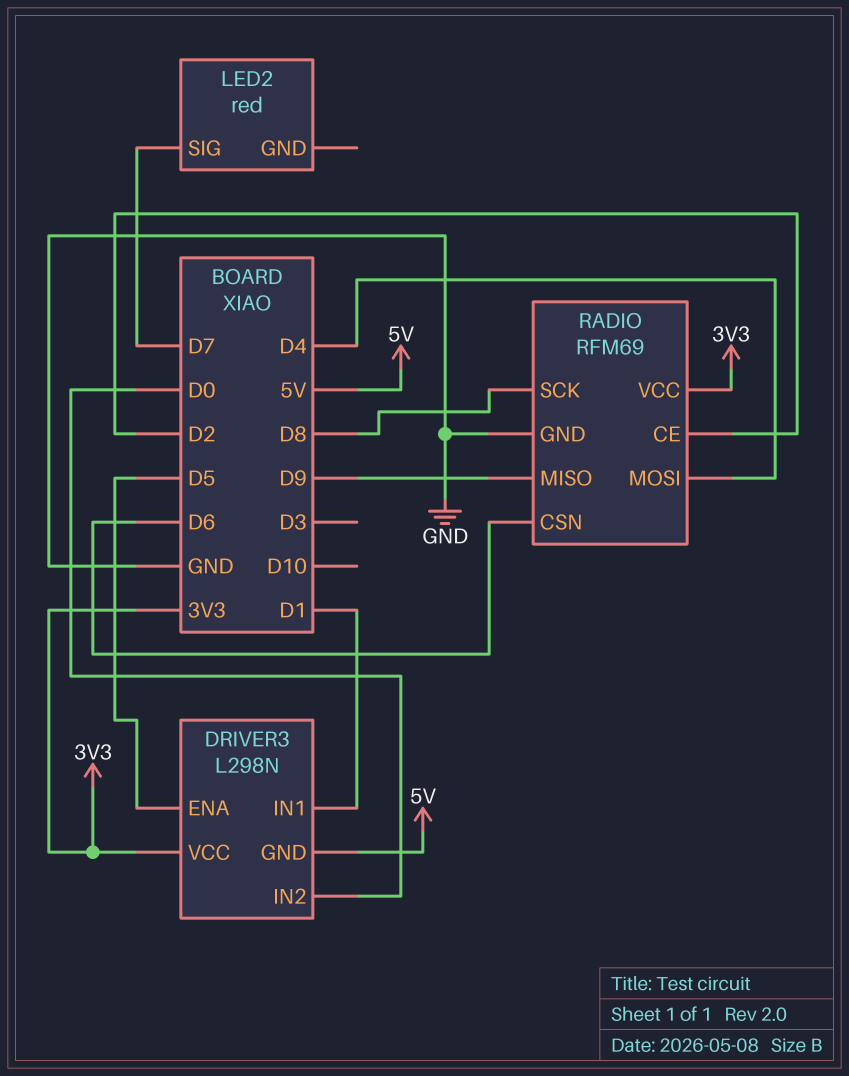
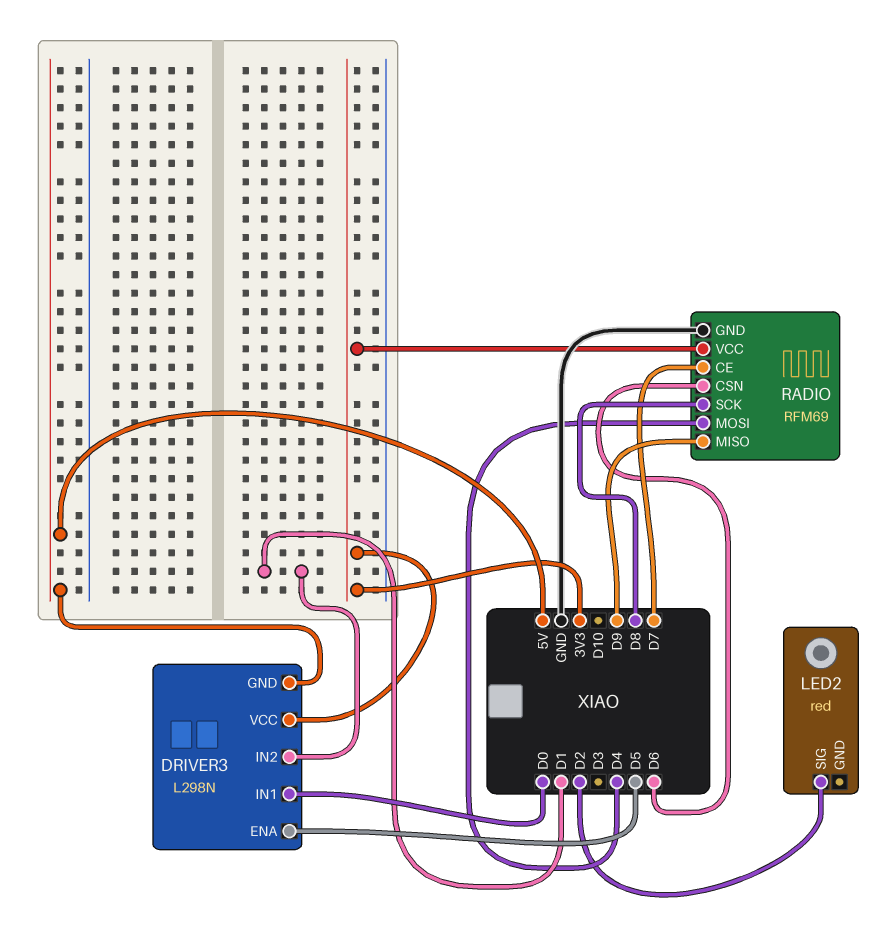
DRIVER3 pin IN1: D1 -> D0
DRIVER3 pin IN2: D0 -> D1
LED2 pin SIG: D7 -> D2
RADIO pin CE: D2 -> D7

